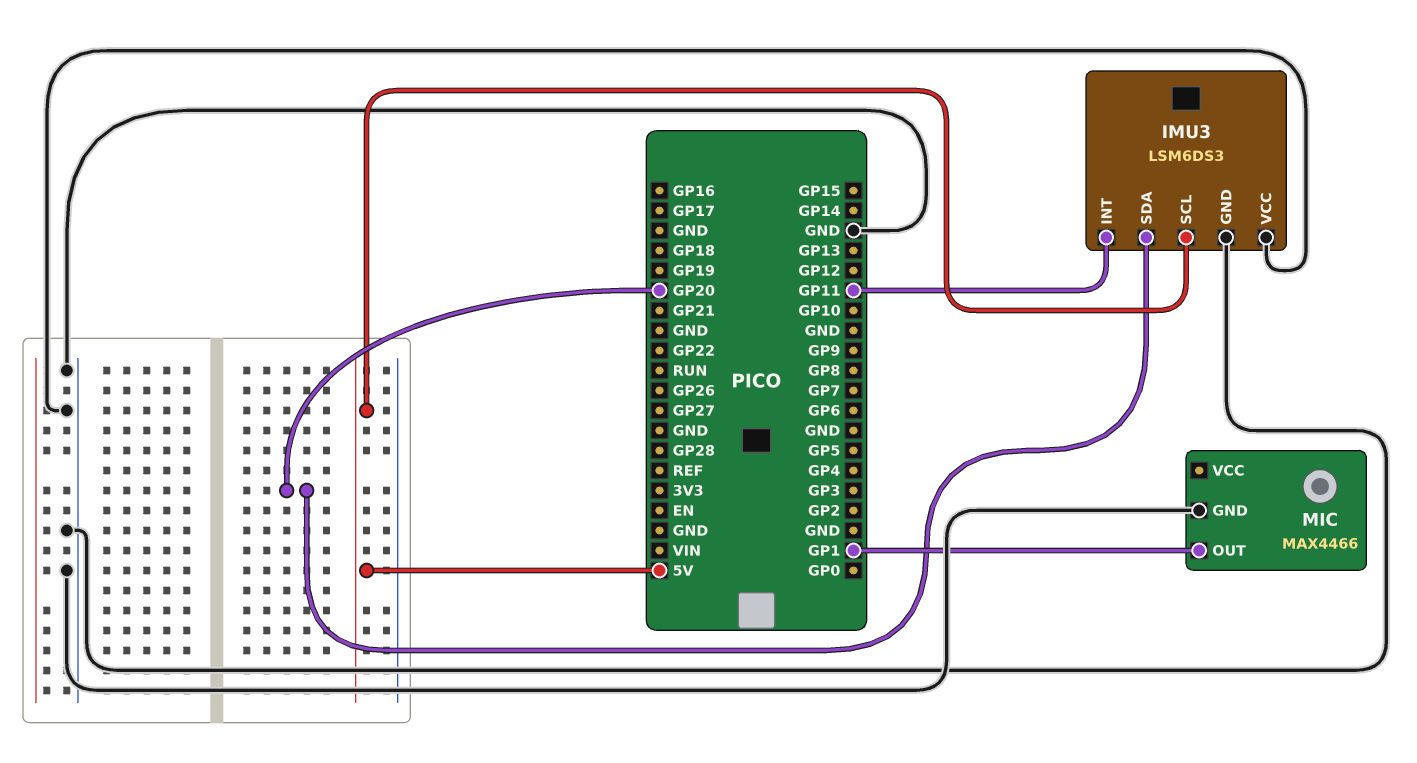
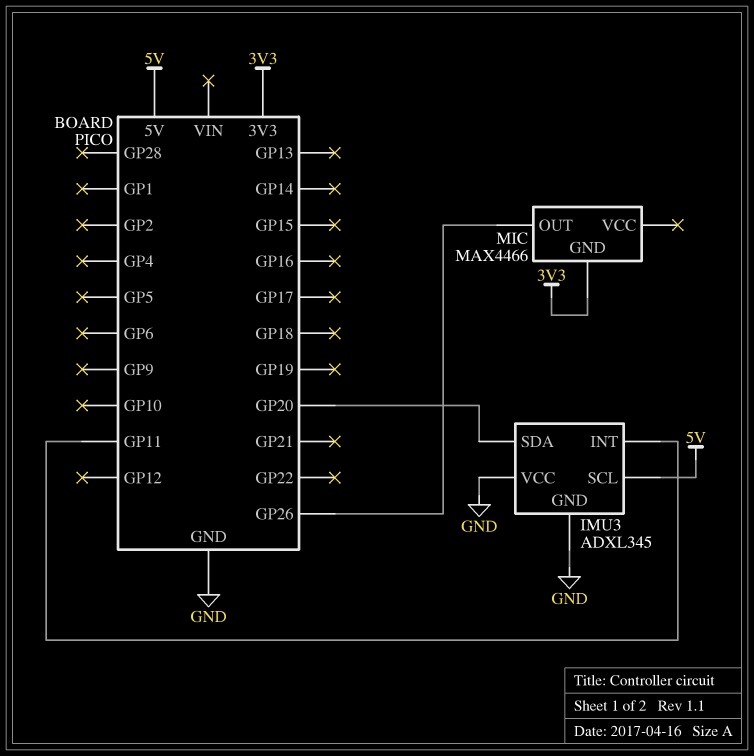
IMU3: LSM6DS3 -> ADXL345
MIC pin GND: GND -> 3V3
MIC pin OUT: GP1 -> GP26

